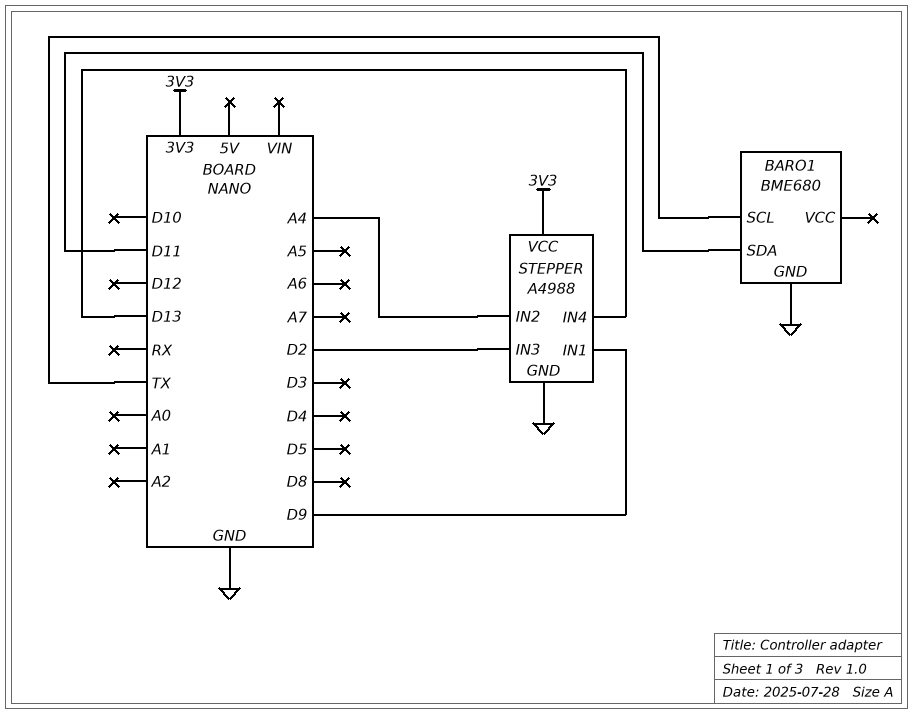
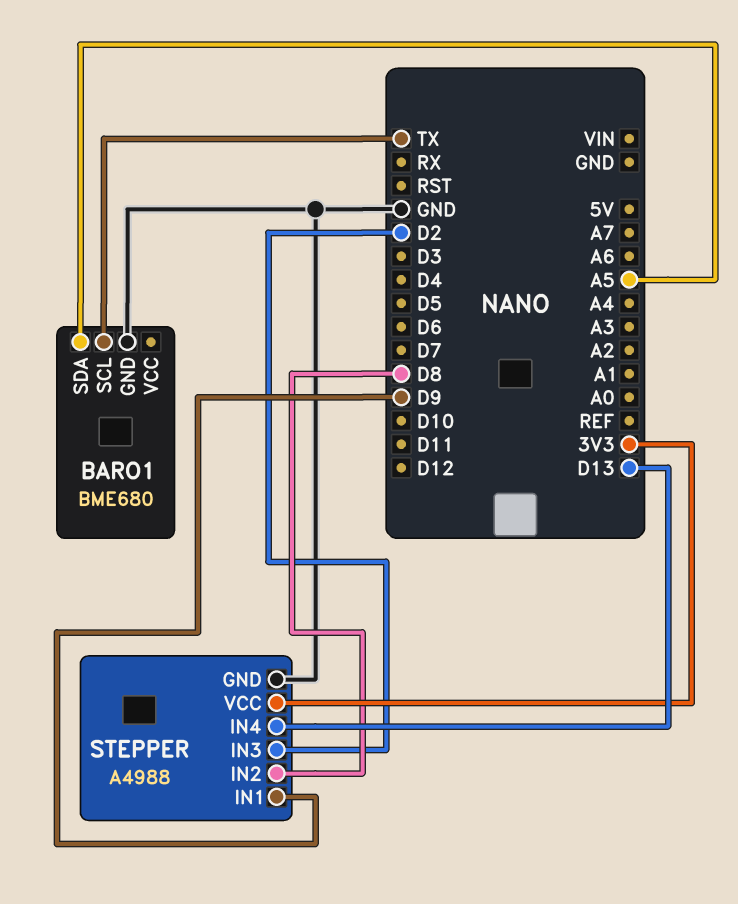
BARO1 pin SDA: D11 -> A5
STEPPER pin IN2: A4 -> D8

